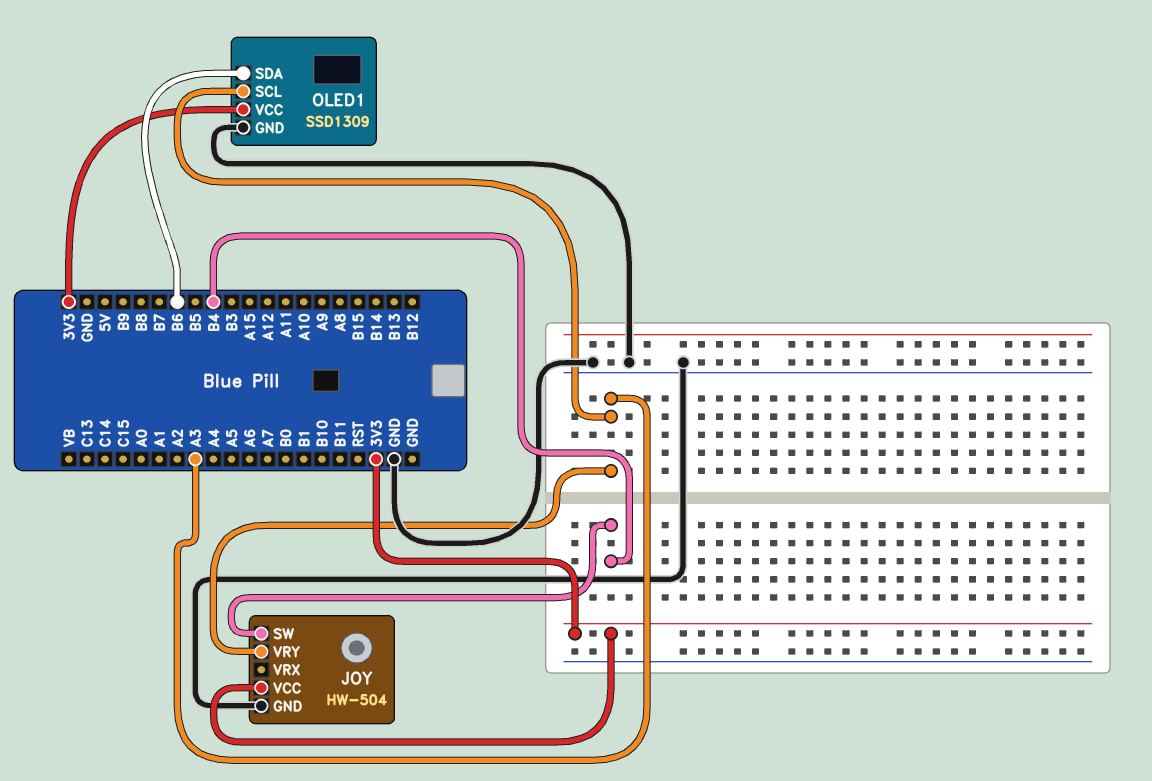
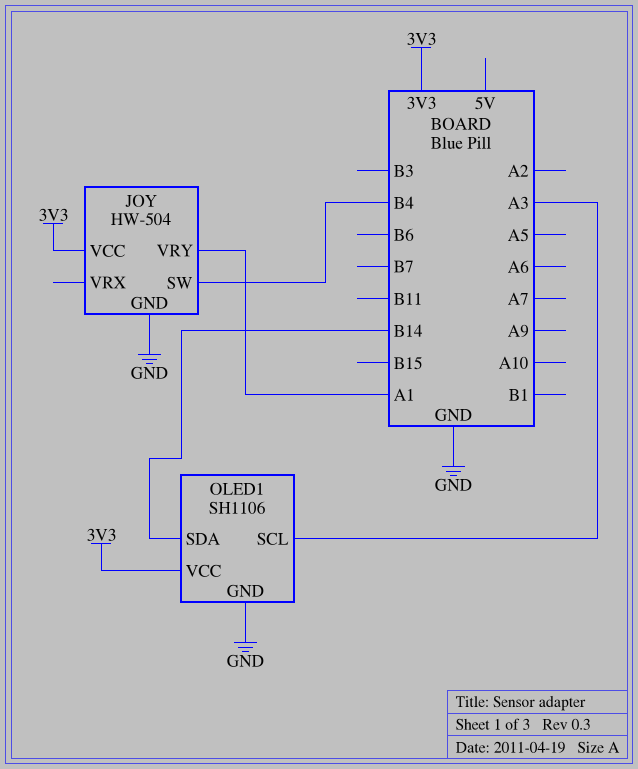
JOY pin VRY: A3 -> A1
OLED1: SSD1309 -> SH1106
OLED1 pin SDA: B6 -> B14

